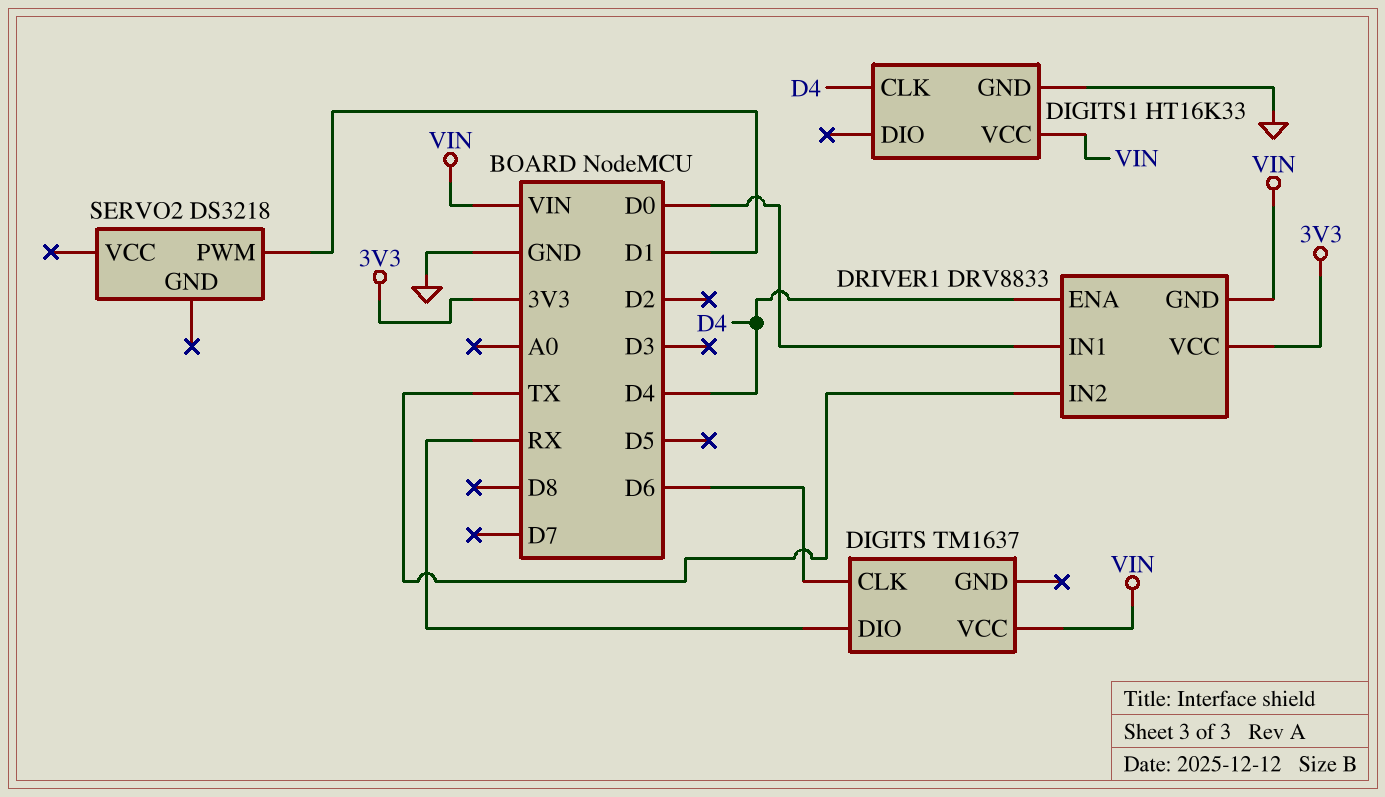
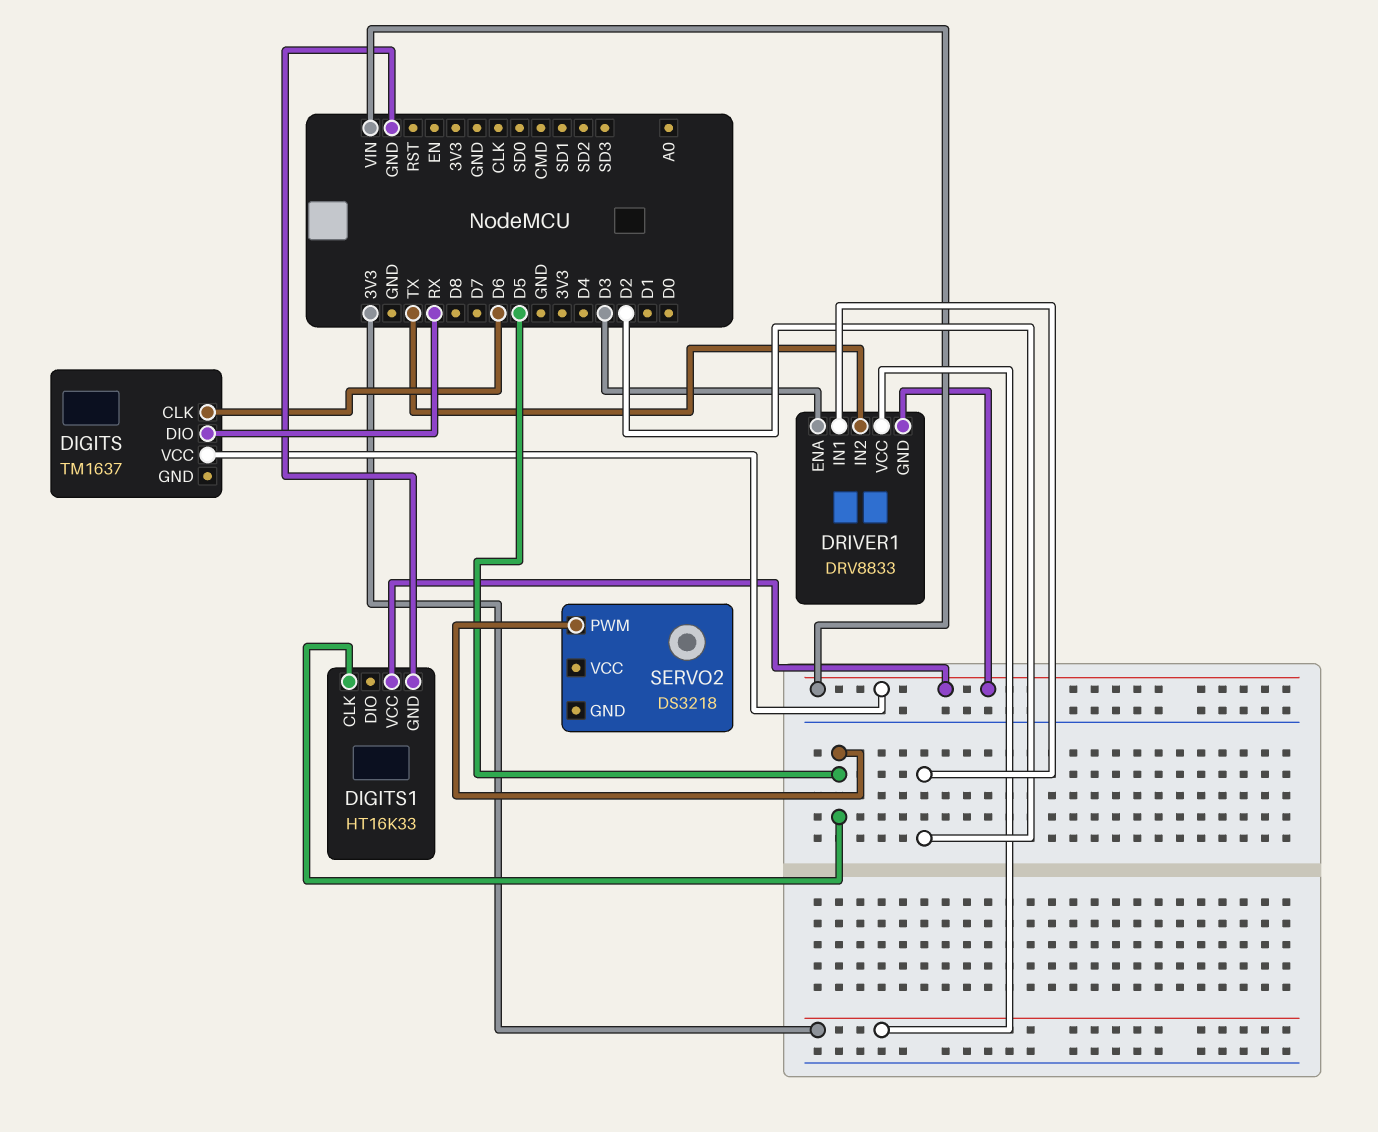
DIGITS1 pin CLK: D4 -> D5
DRIVER1 pin ENA: D4 -> D3
DRIVER1 pin IN1: D0 -> D2
SERVO2 pin PWM: D1 -> D5

